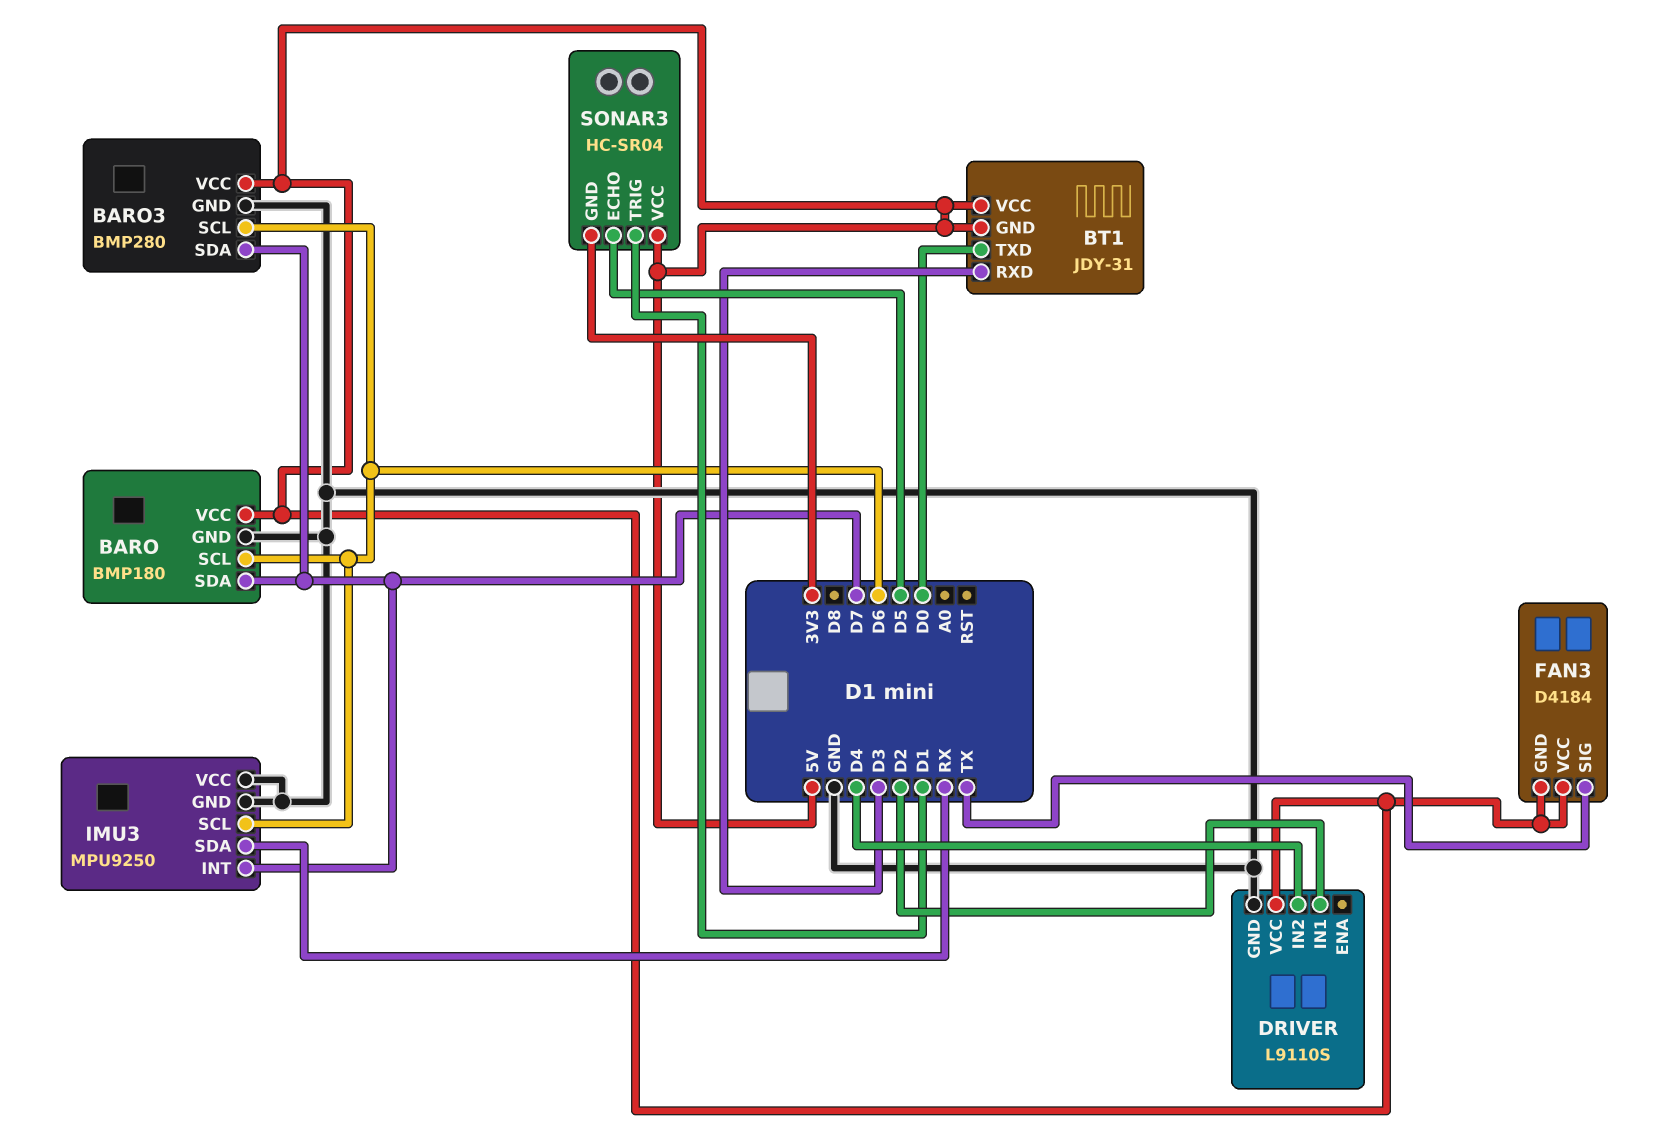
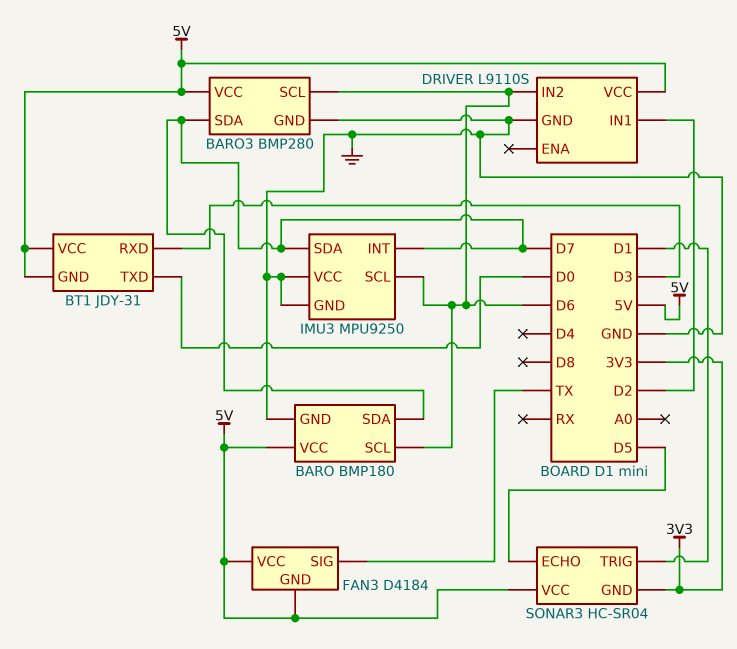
DRIVER pin IN2: D4 -> D6
IMU3 pin SDA: RX -> D7

